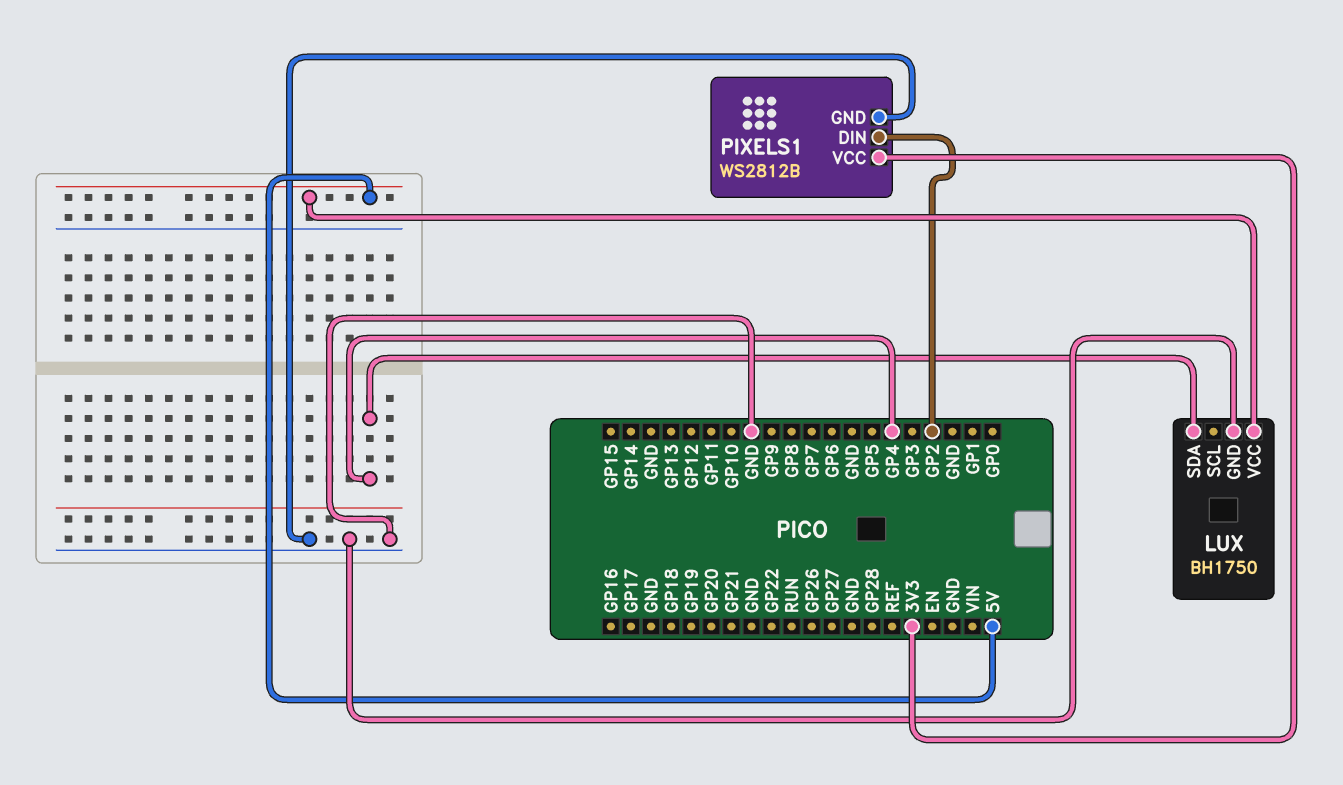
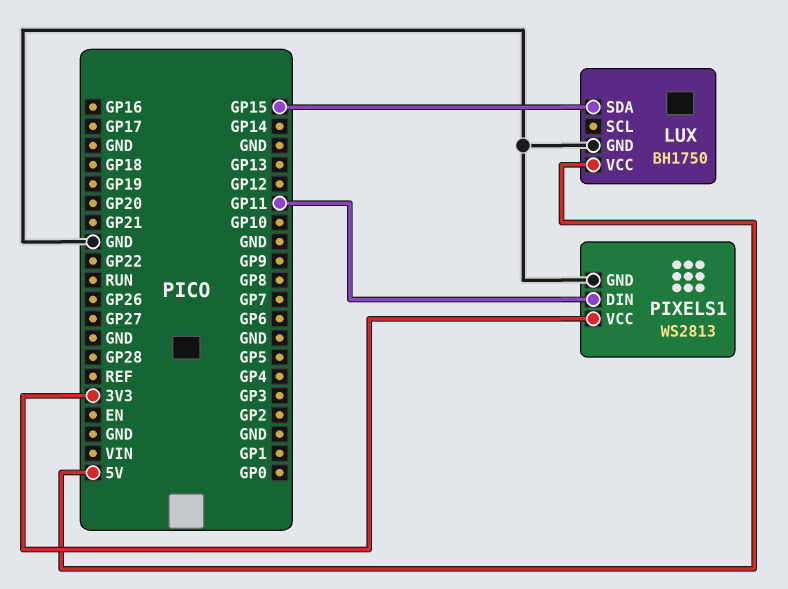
LUX pin SDA: GP4 -> GP15
PIXELS1: WS2812B -> WS2813
PIXELS1 pin DIN: GP2 -> GP11

